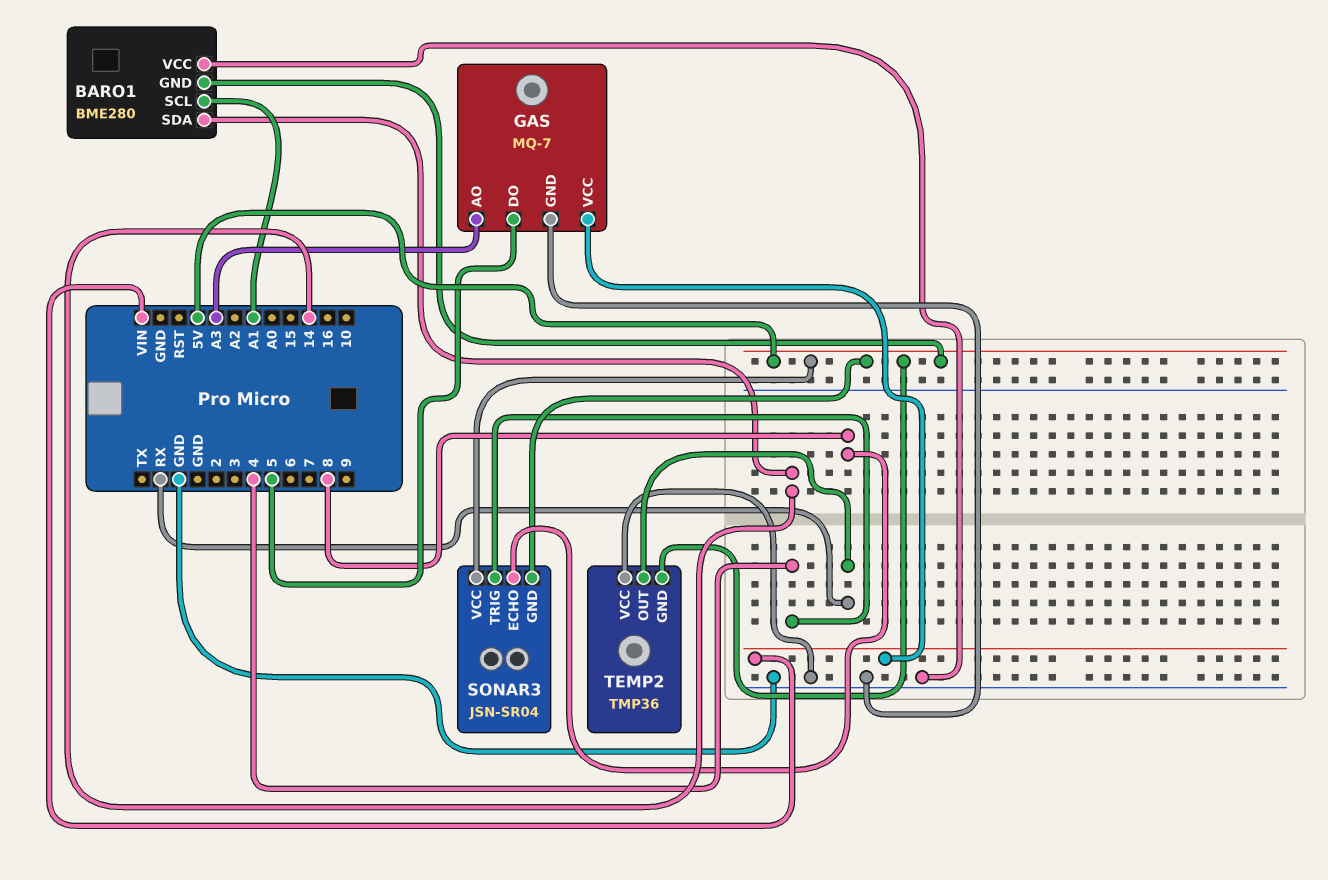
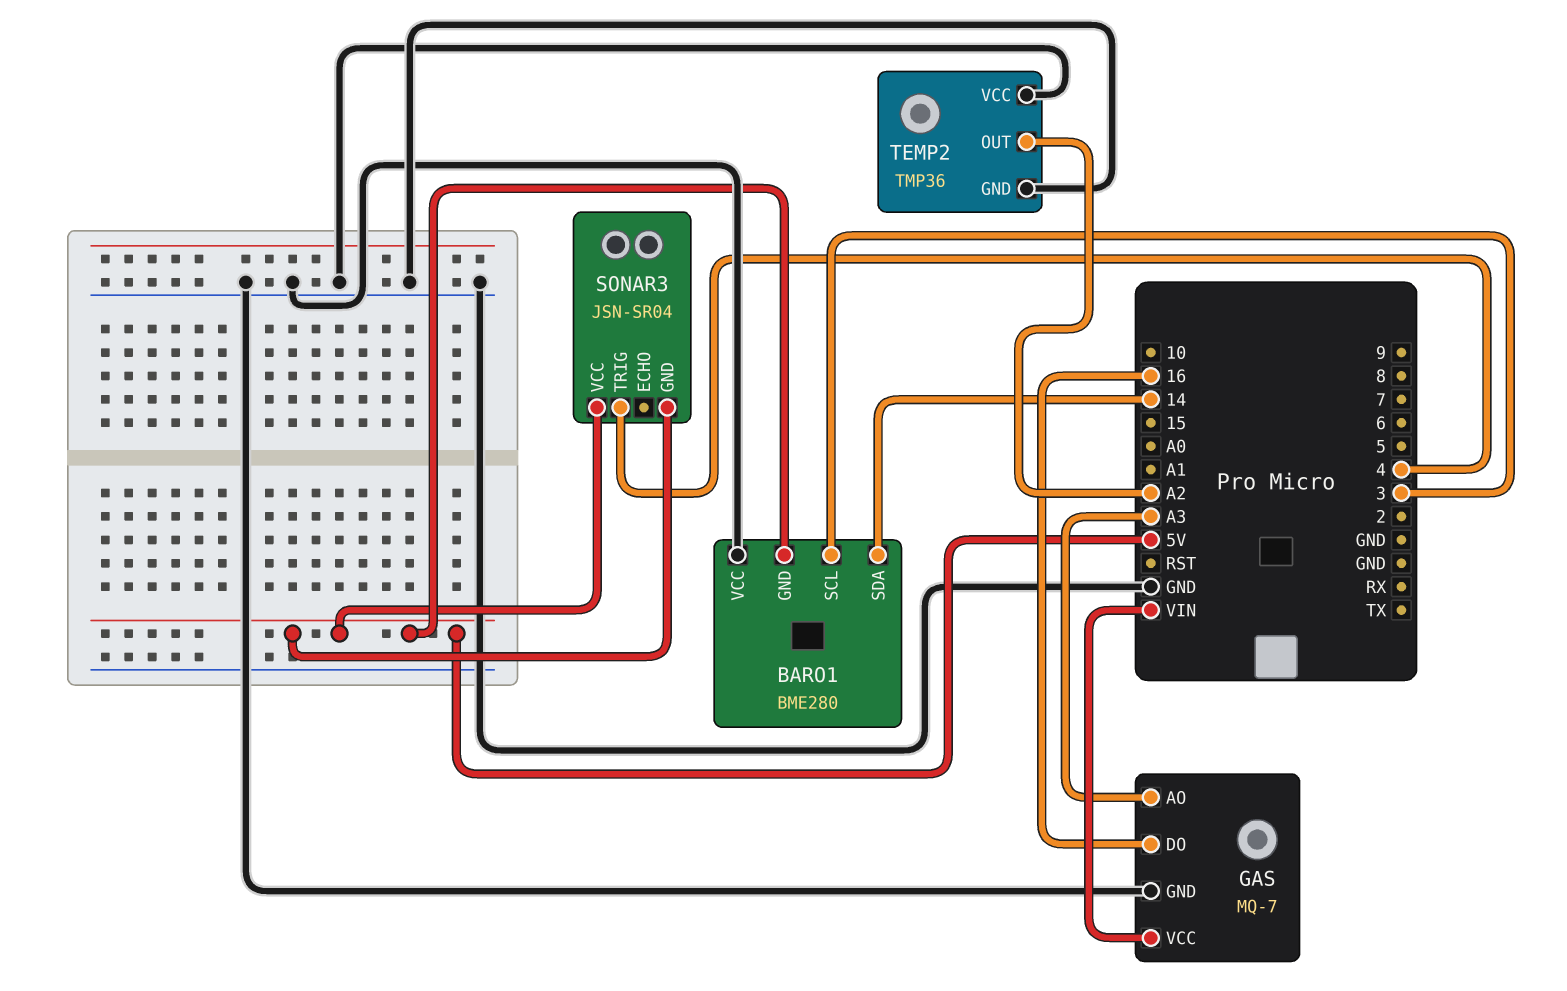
BARO1 pin SCL: A1 -> 3
GAS pin DO: 5 -> 16
SONAR3 pin ECHO: 8 -> none
TEMP2 pin GND: 5V -> GND
TEMP2 pin OUT: RX -> A2

